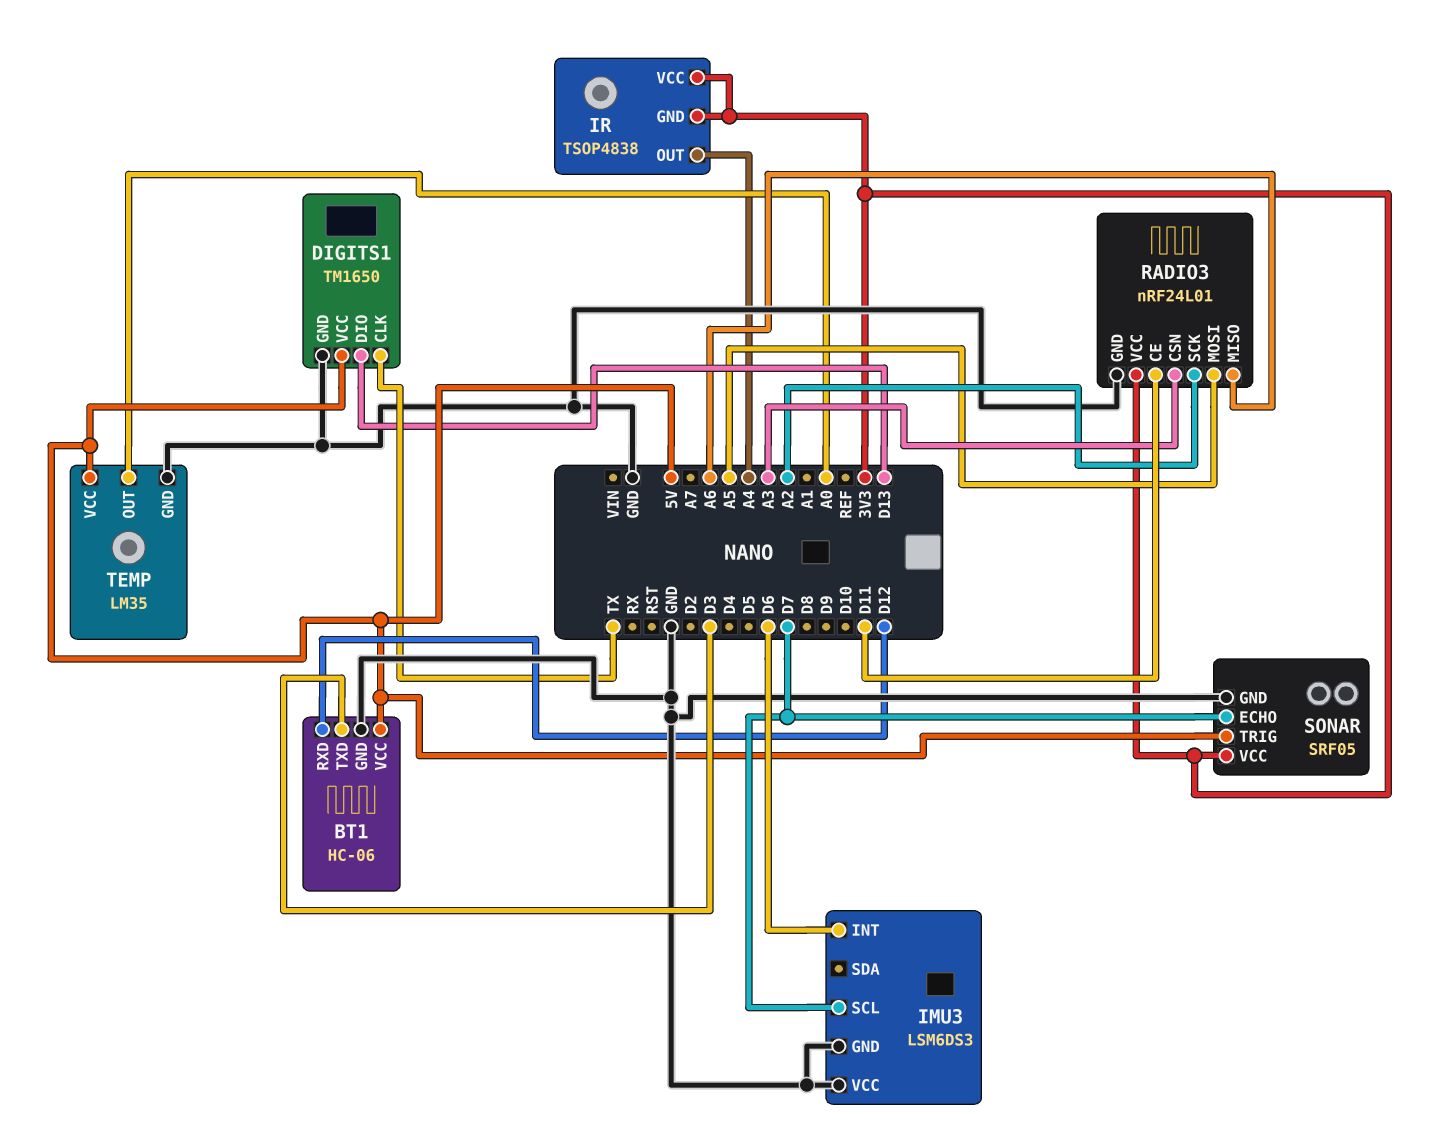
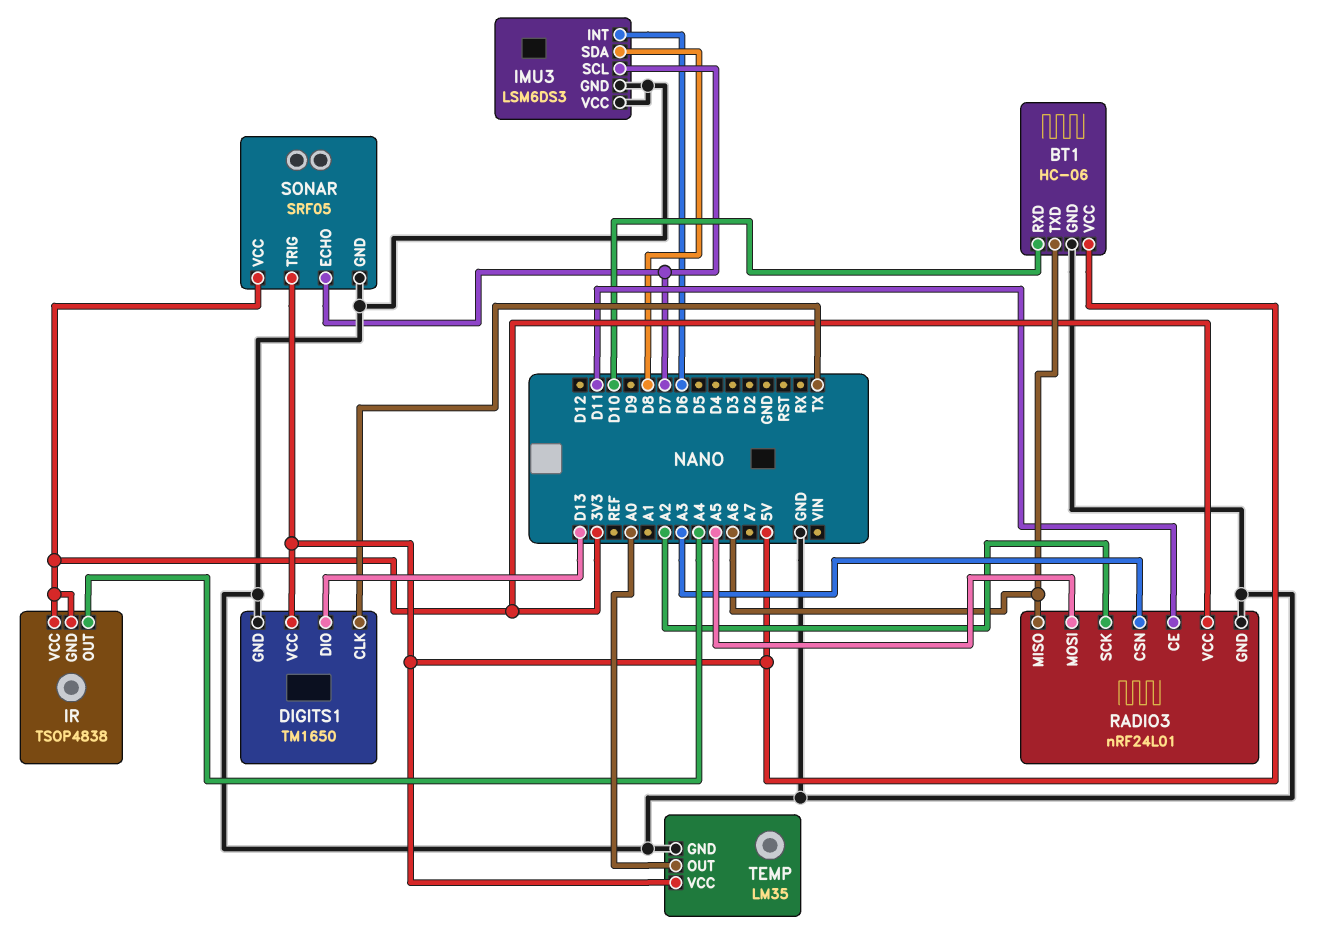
BT1 pin RXD: D12 -> D10
BT1 pin TXD: D3 -> A6
IMU3 pin SDA: none -> D8

